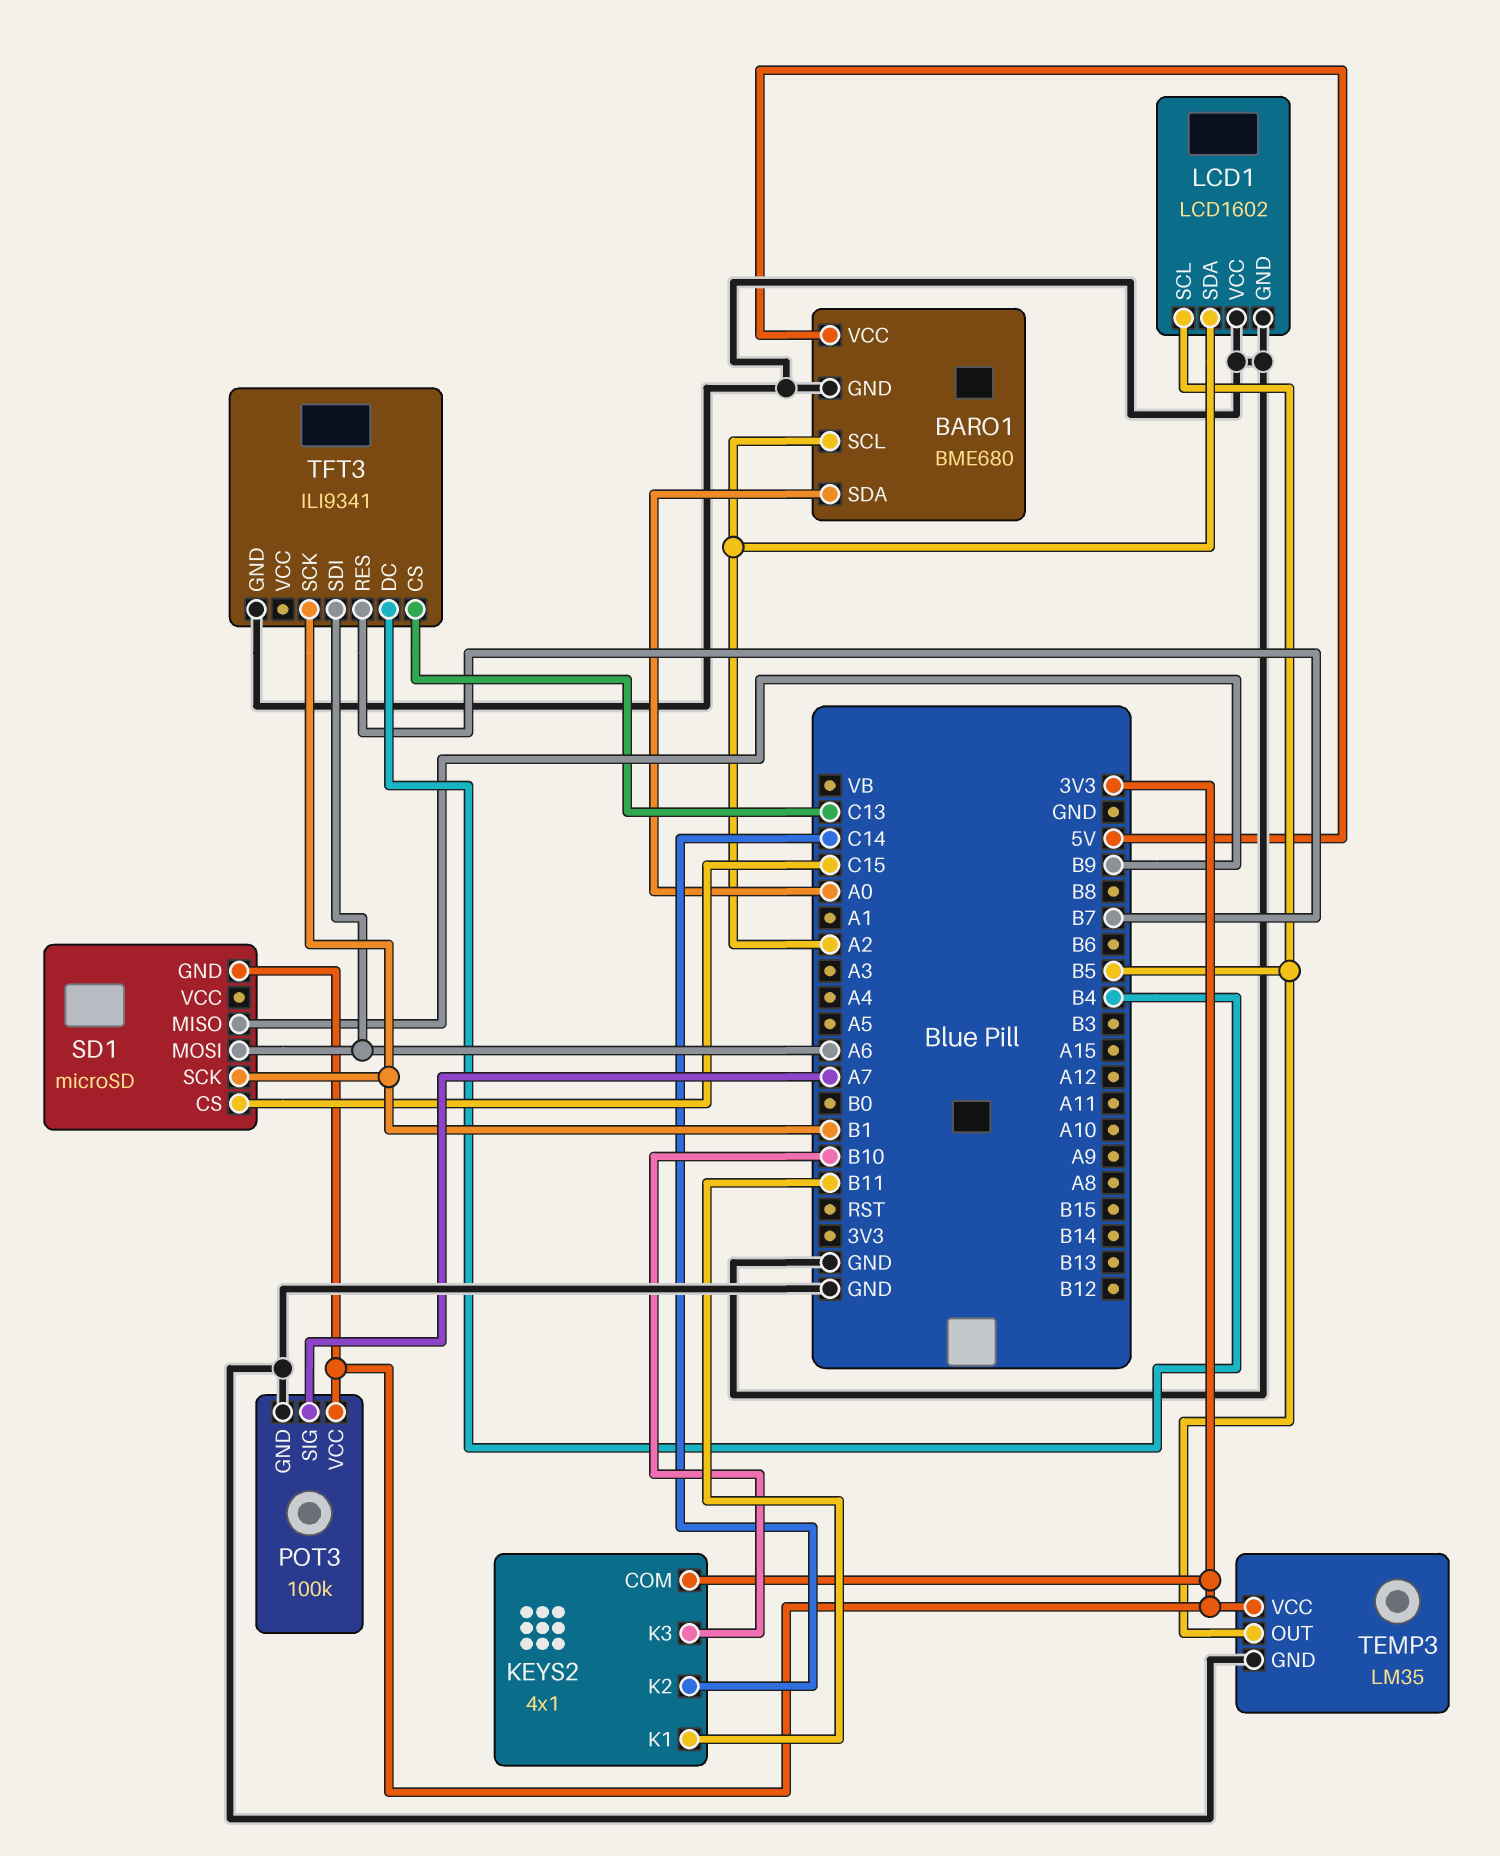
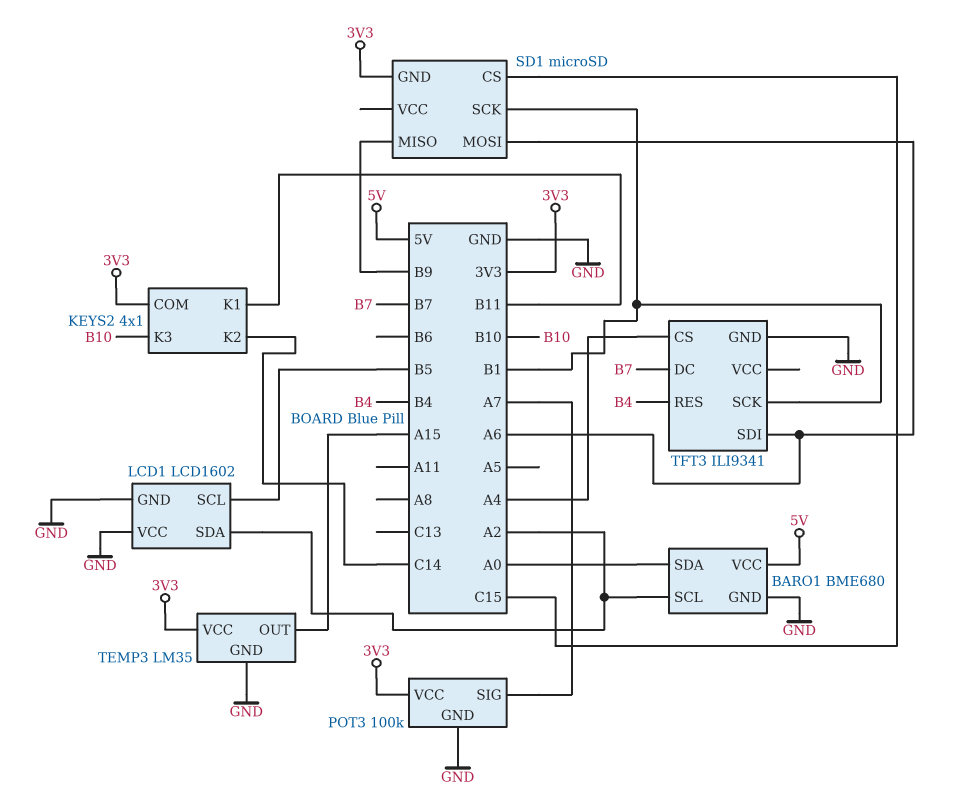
TEMP3 pin OUT: B5 -> A15
TFT3 pin CS: C13 -> A4
TFT3 pin DC: B4 -> B7
TFT3 pin RES: B7 -> B4

